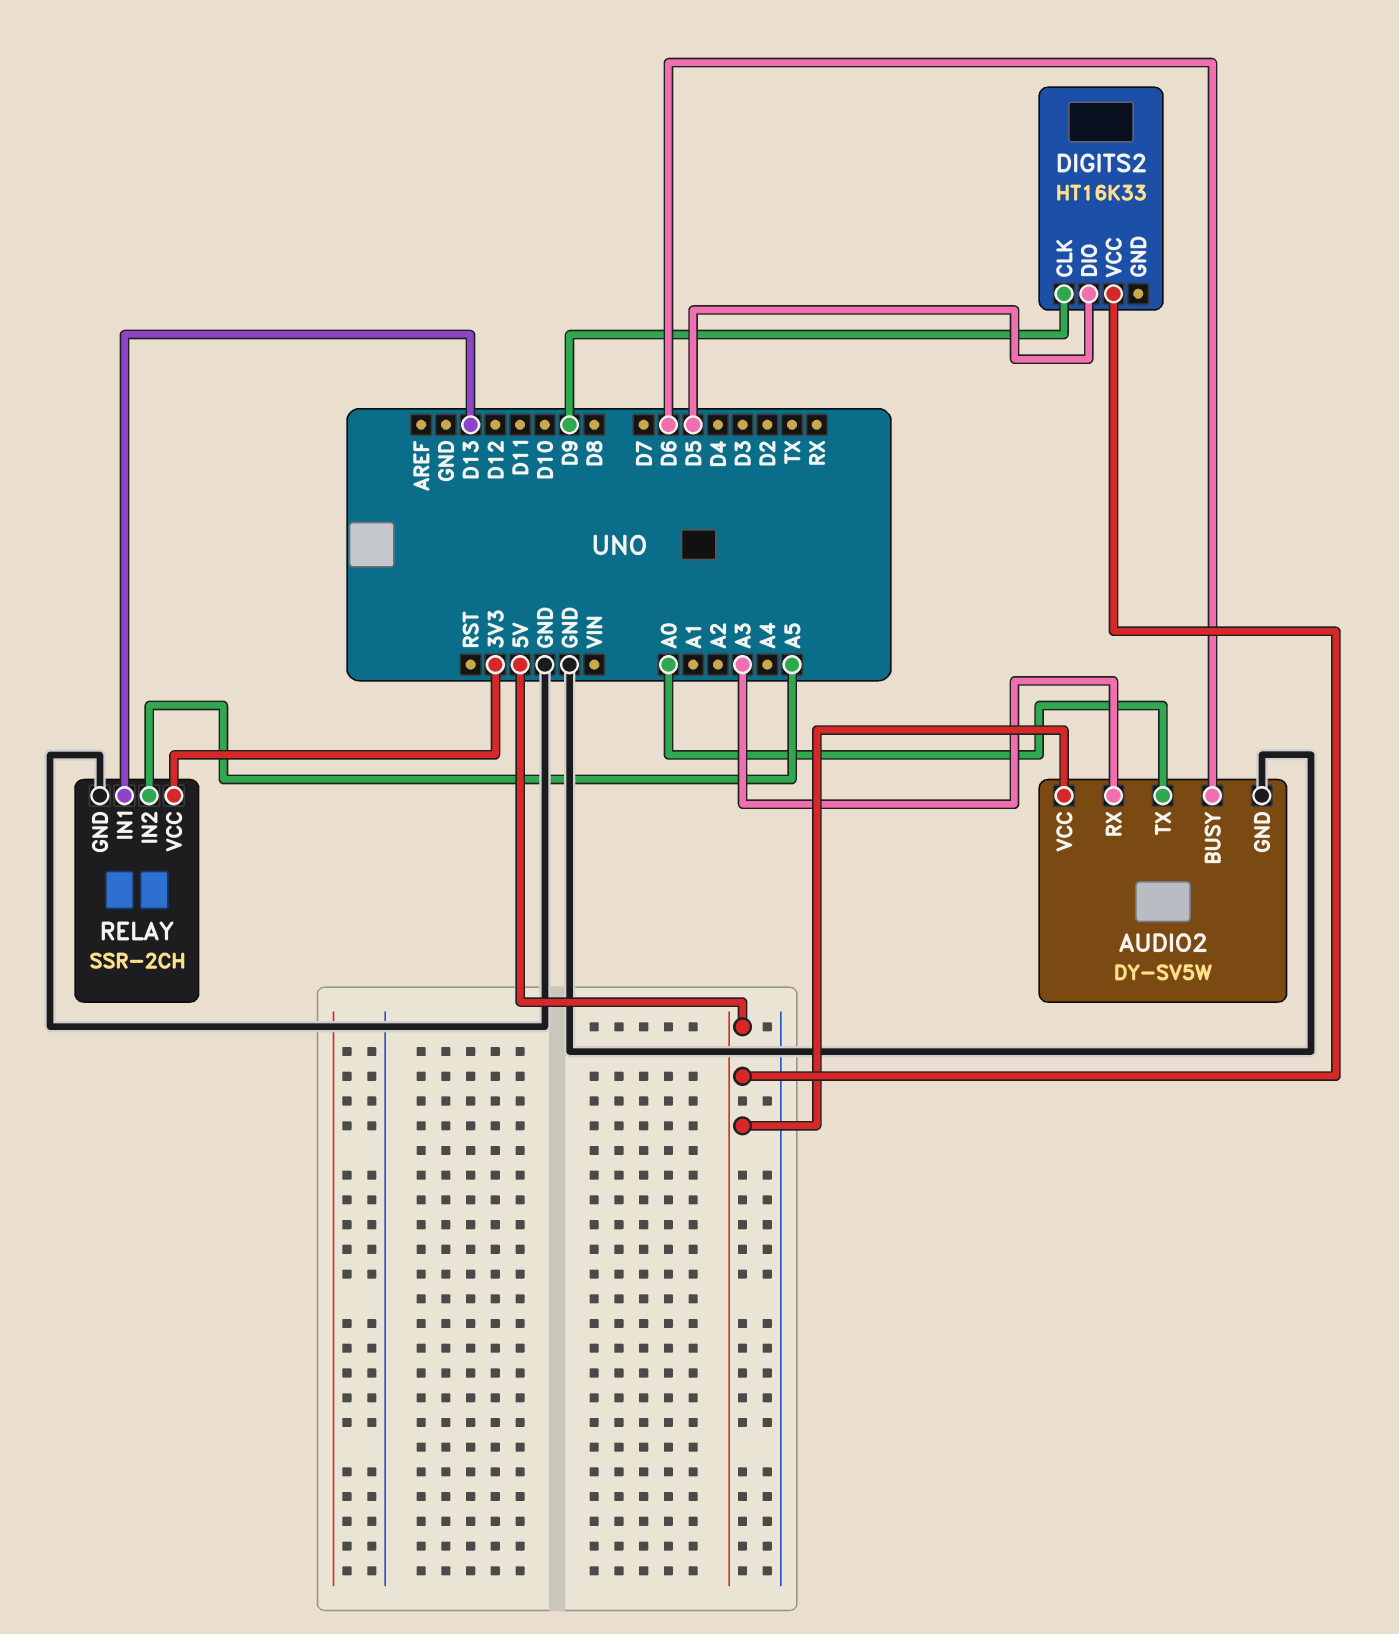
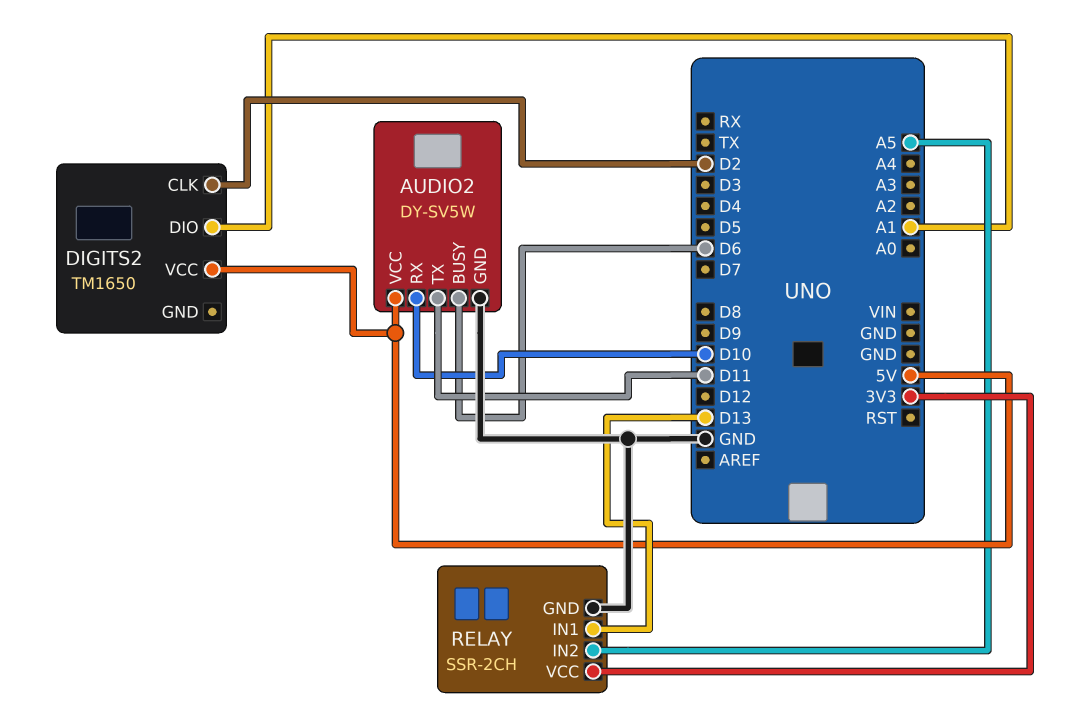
AUDIO2 pin RX: A3 -> D10
AUDIO2 pin TX: A0 -> D11
DIGITS2: HT16K33 -> TM1650
DIGITS2 pin CLK: D9 -> D2
DIGITS2 pin DIO: D5 -> A1

